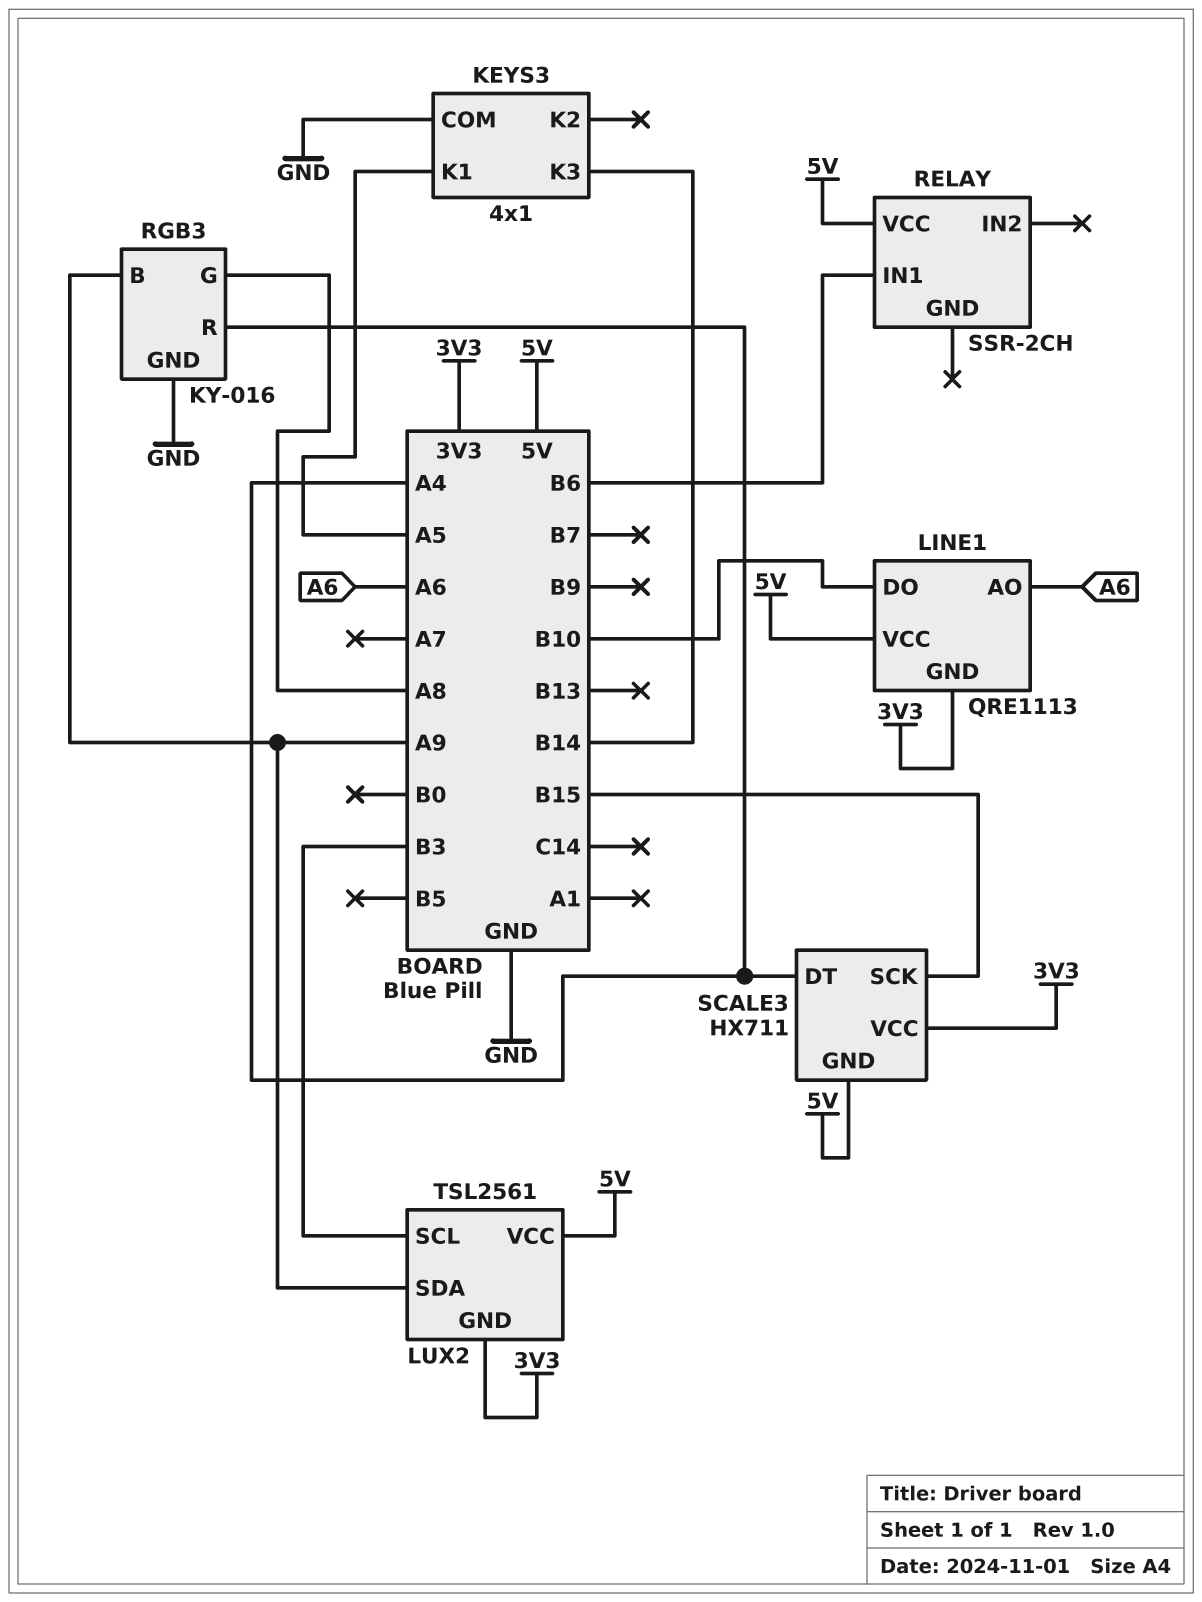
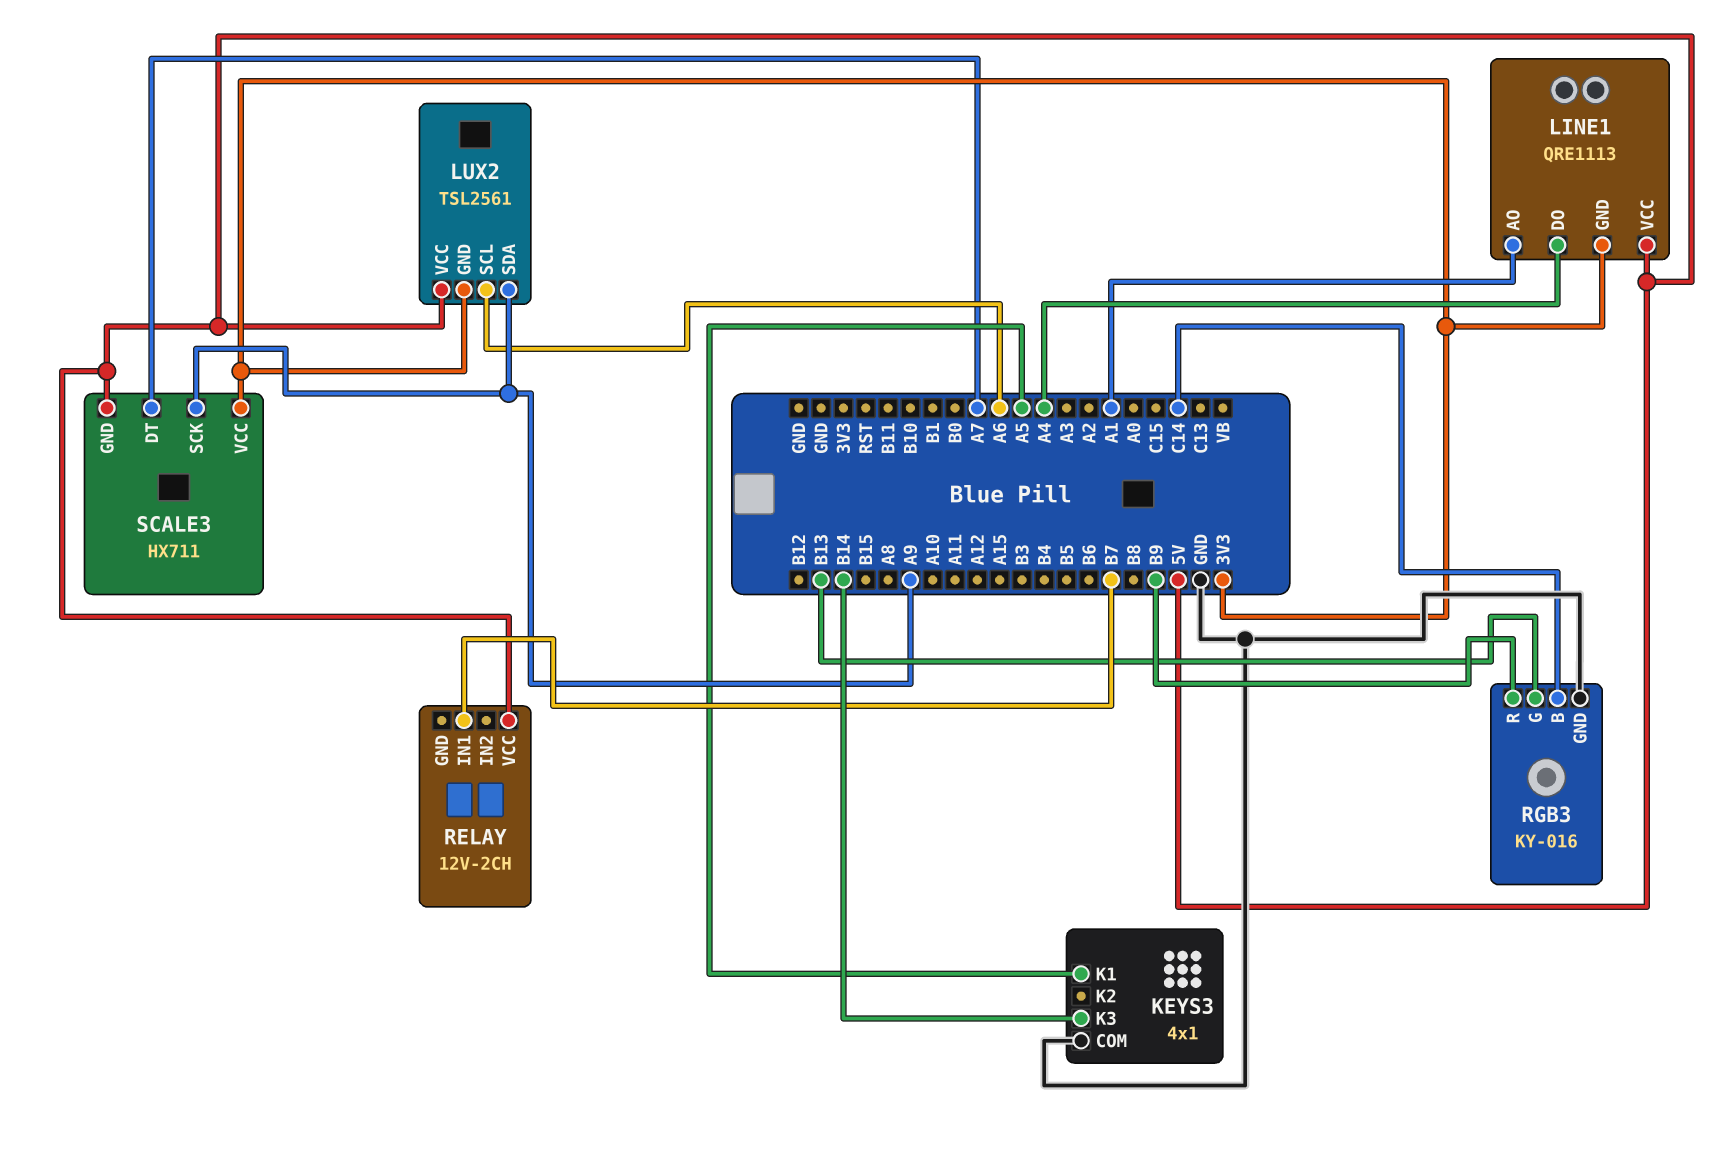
LINE1 pin AO: A6 -> A1
LINE1 pin DO: B10 -> A4
LUX2 pin SCL: B3 -> A6
RELAY: SSR-2CH -> 12V-2CH
RELAY pin IN1: B6 -> B7
RGB3 pin B: A9 -> C14
RGB3 pin G: A8 -> B13
RGB3 pin R: A4 -> B9
SCALE3 pin DT: A4 -> A7
SCALE3 pin SCK: B15 -> A9

